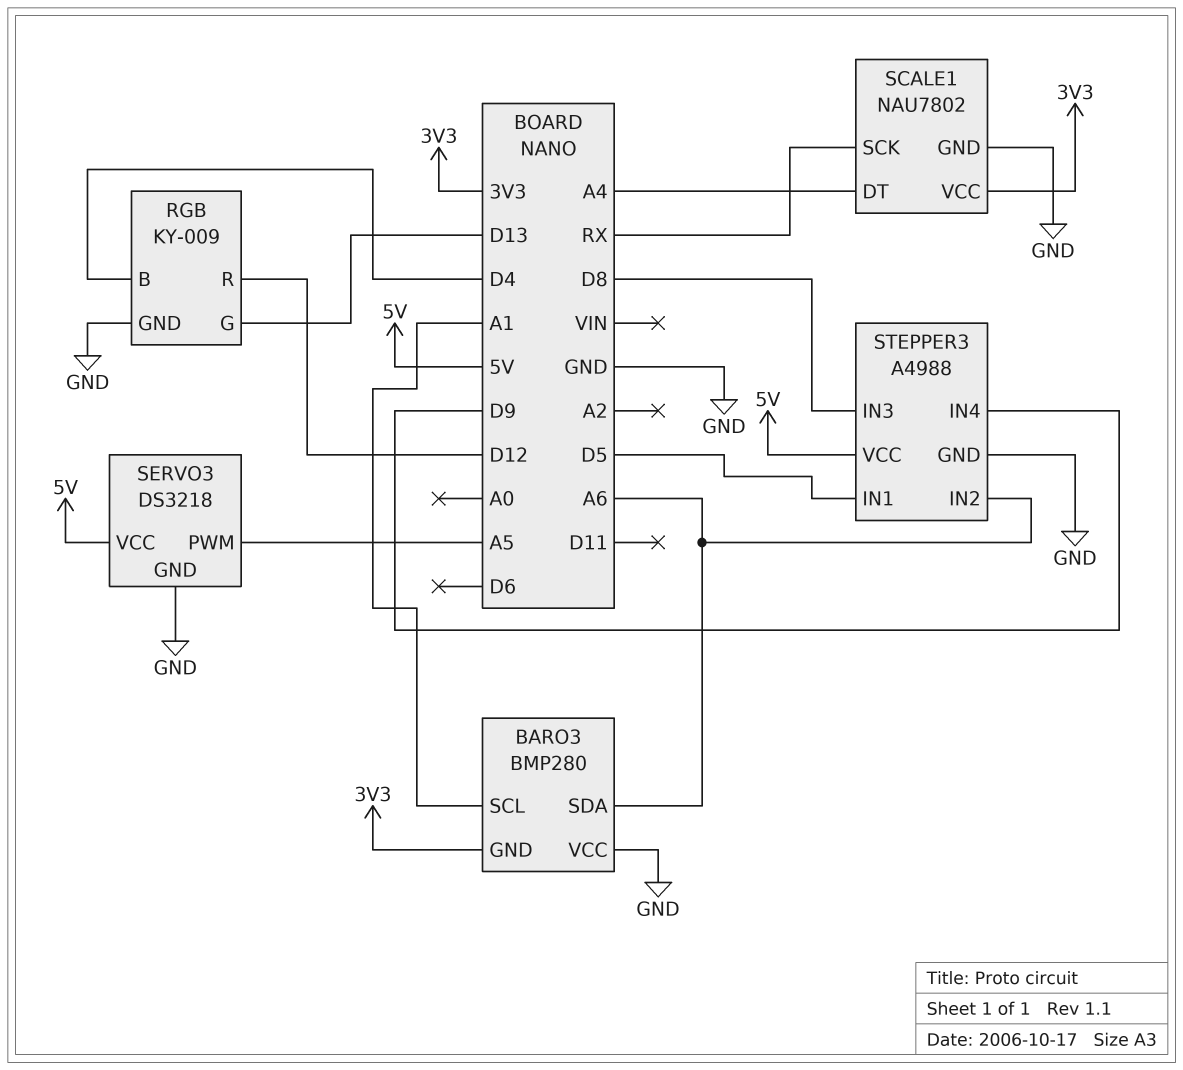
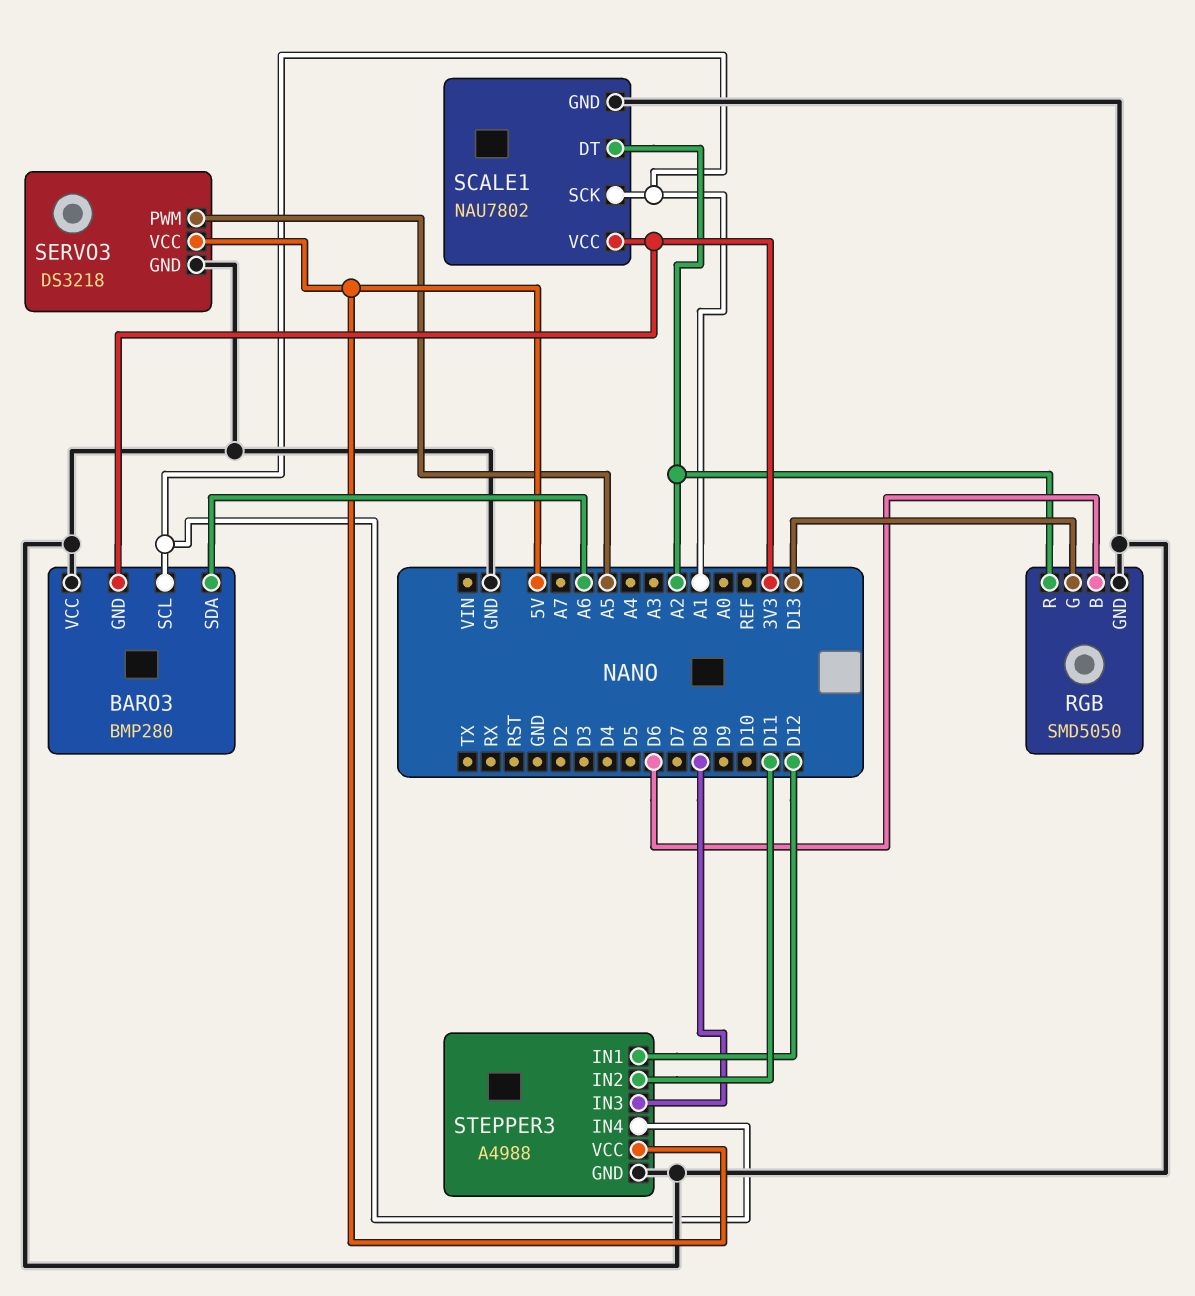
RGB: KY-009 -> SMD5050
RGB pin B: D4 -> D6
RGB pin R: D12 -> A2
SCALE1 pin DT: A4 -> A2
SCALE1 pin SCK: RX -> A1
STEPPER3 pin IN1: D5 -> D12
STEPPER3 pin IN2: A6 -> D11
STEPPER3 pin IN4: D9 -> A1

